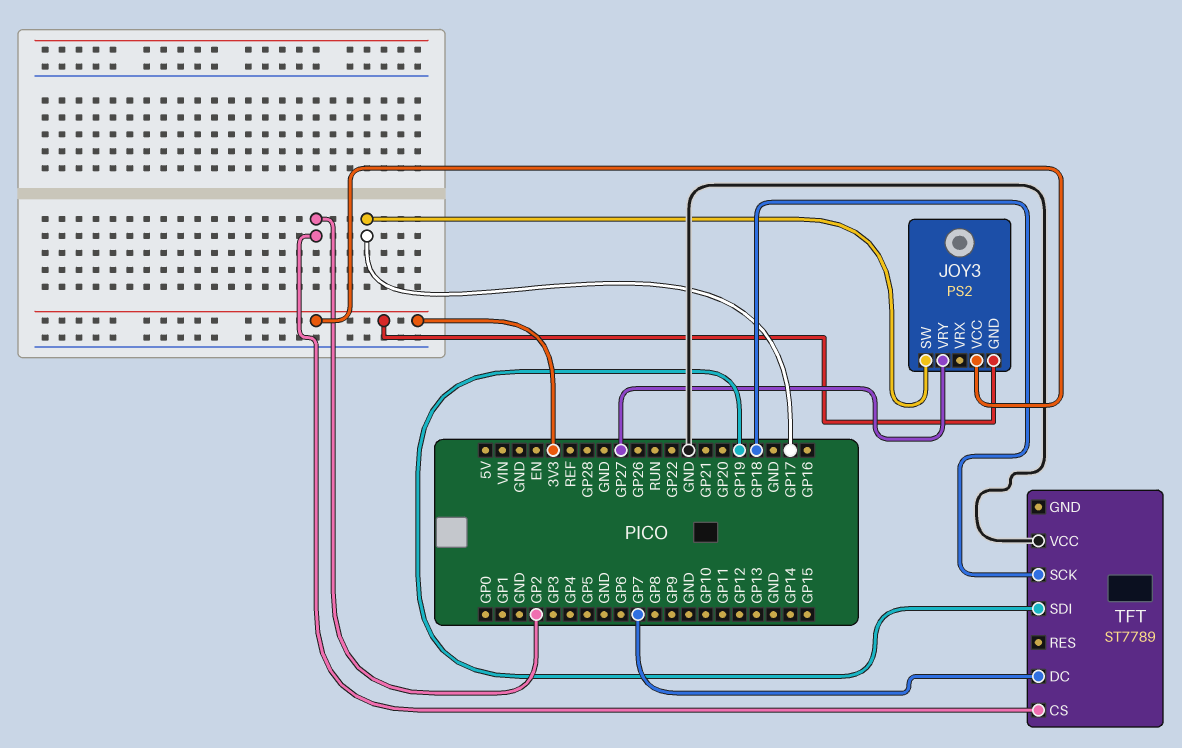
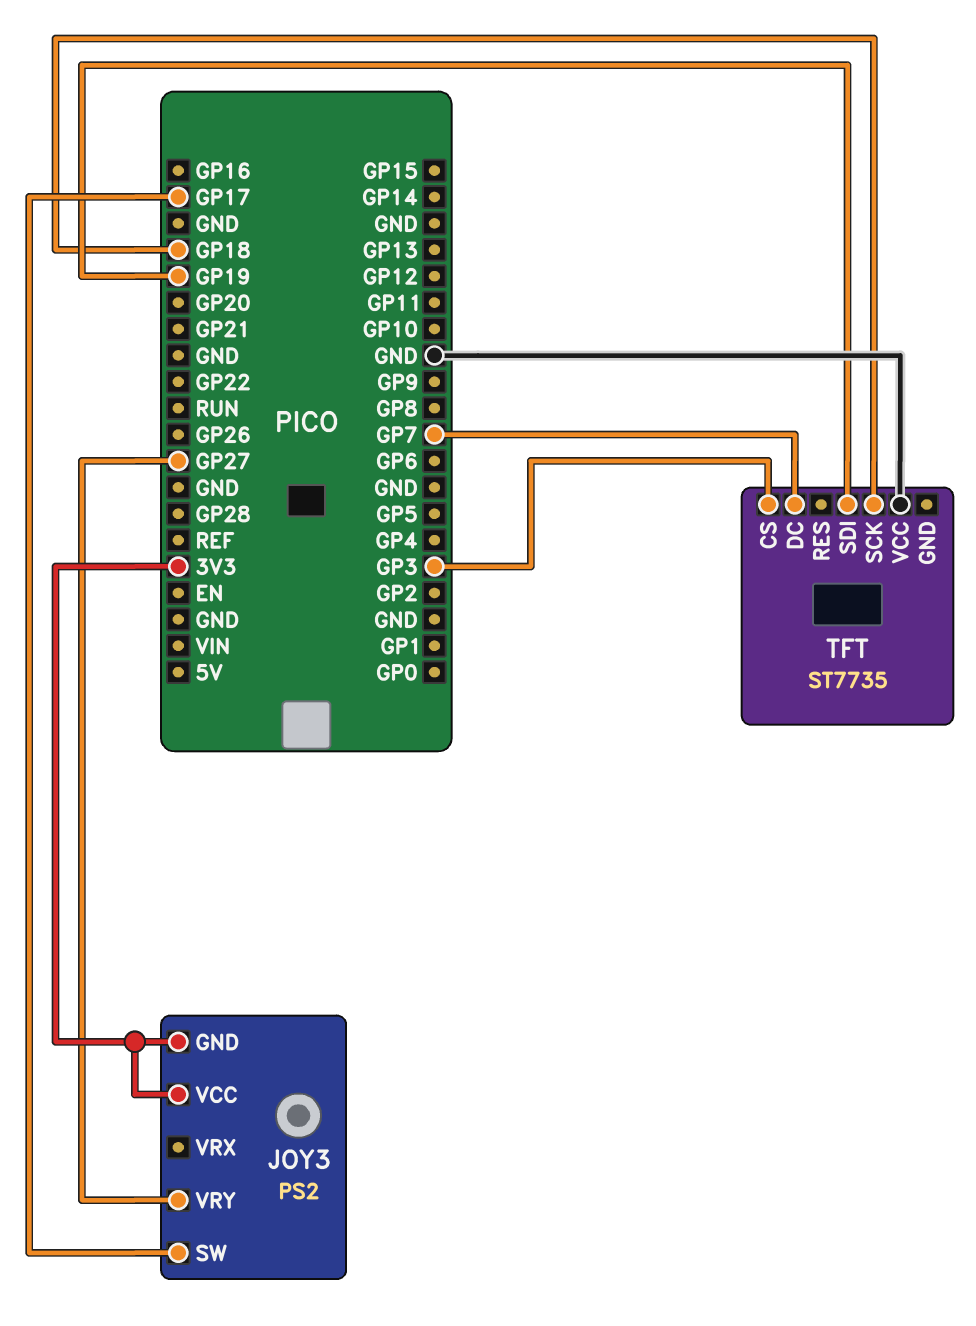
TFT: ST7789 -> ST7735
TFT pin CS: GP2 -> GP3

